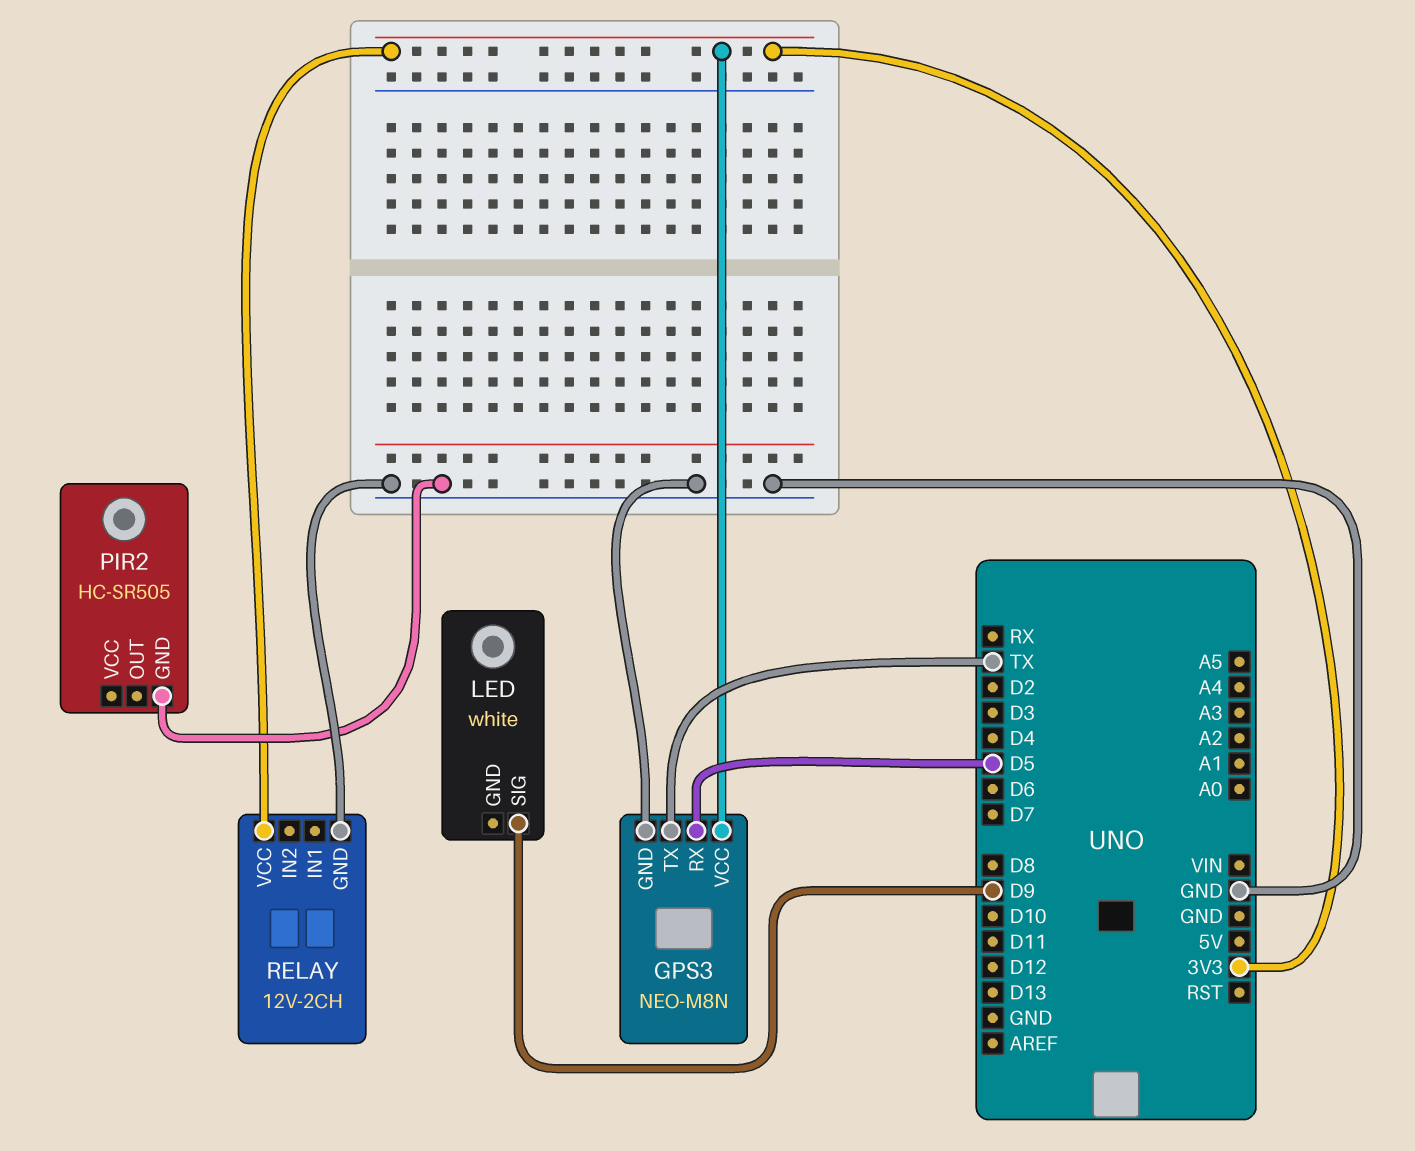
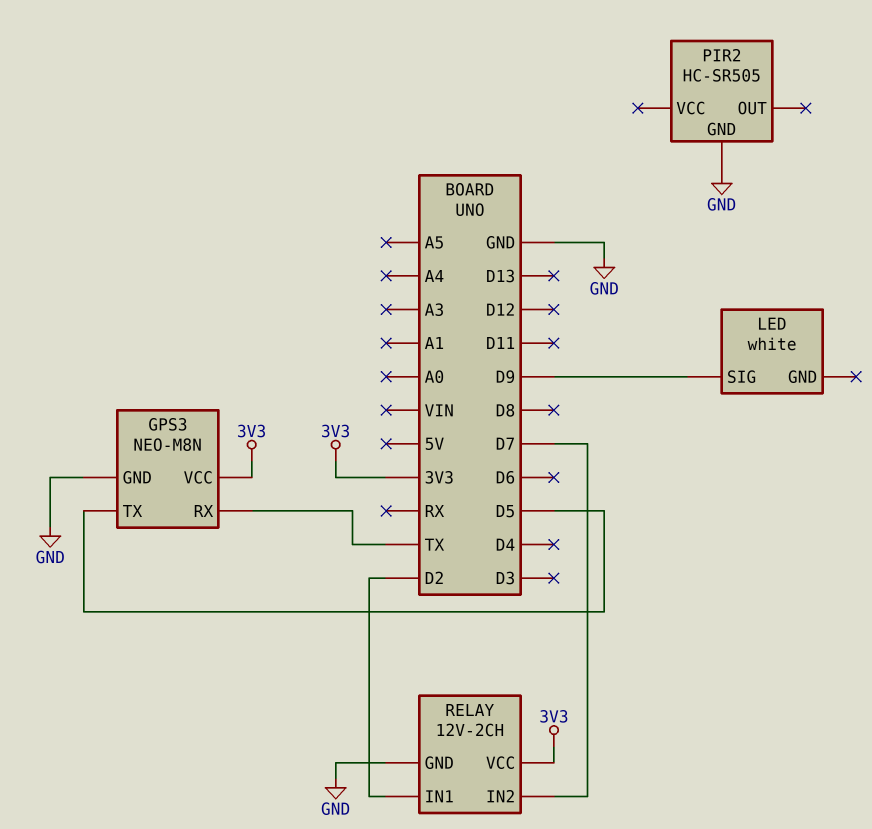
GPS3 pin RX: D5 -> TX
GPS3 pin TX: TX -> D5
RELAY pin IN1: none -> D2
RELAY pin IN2: none -> D7

